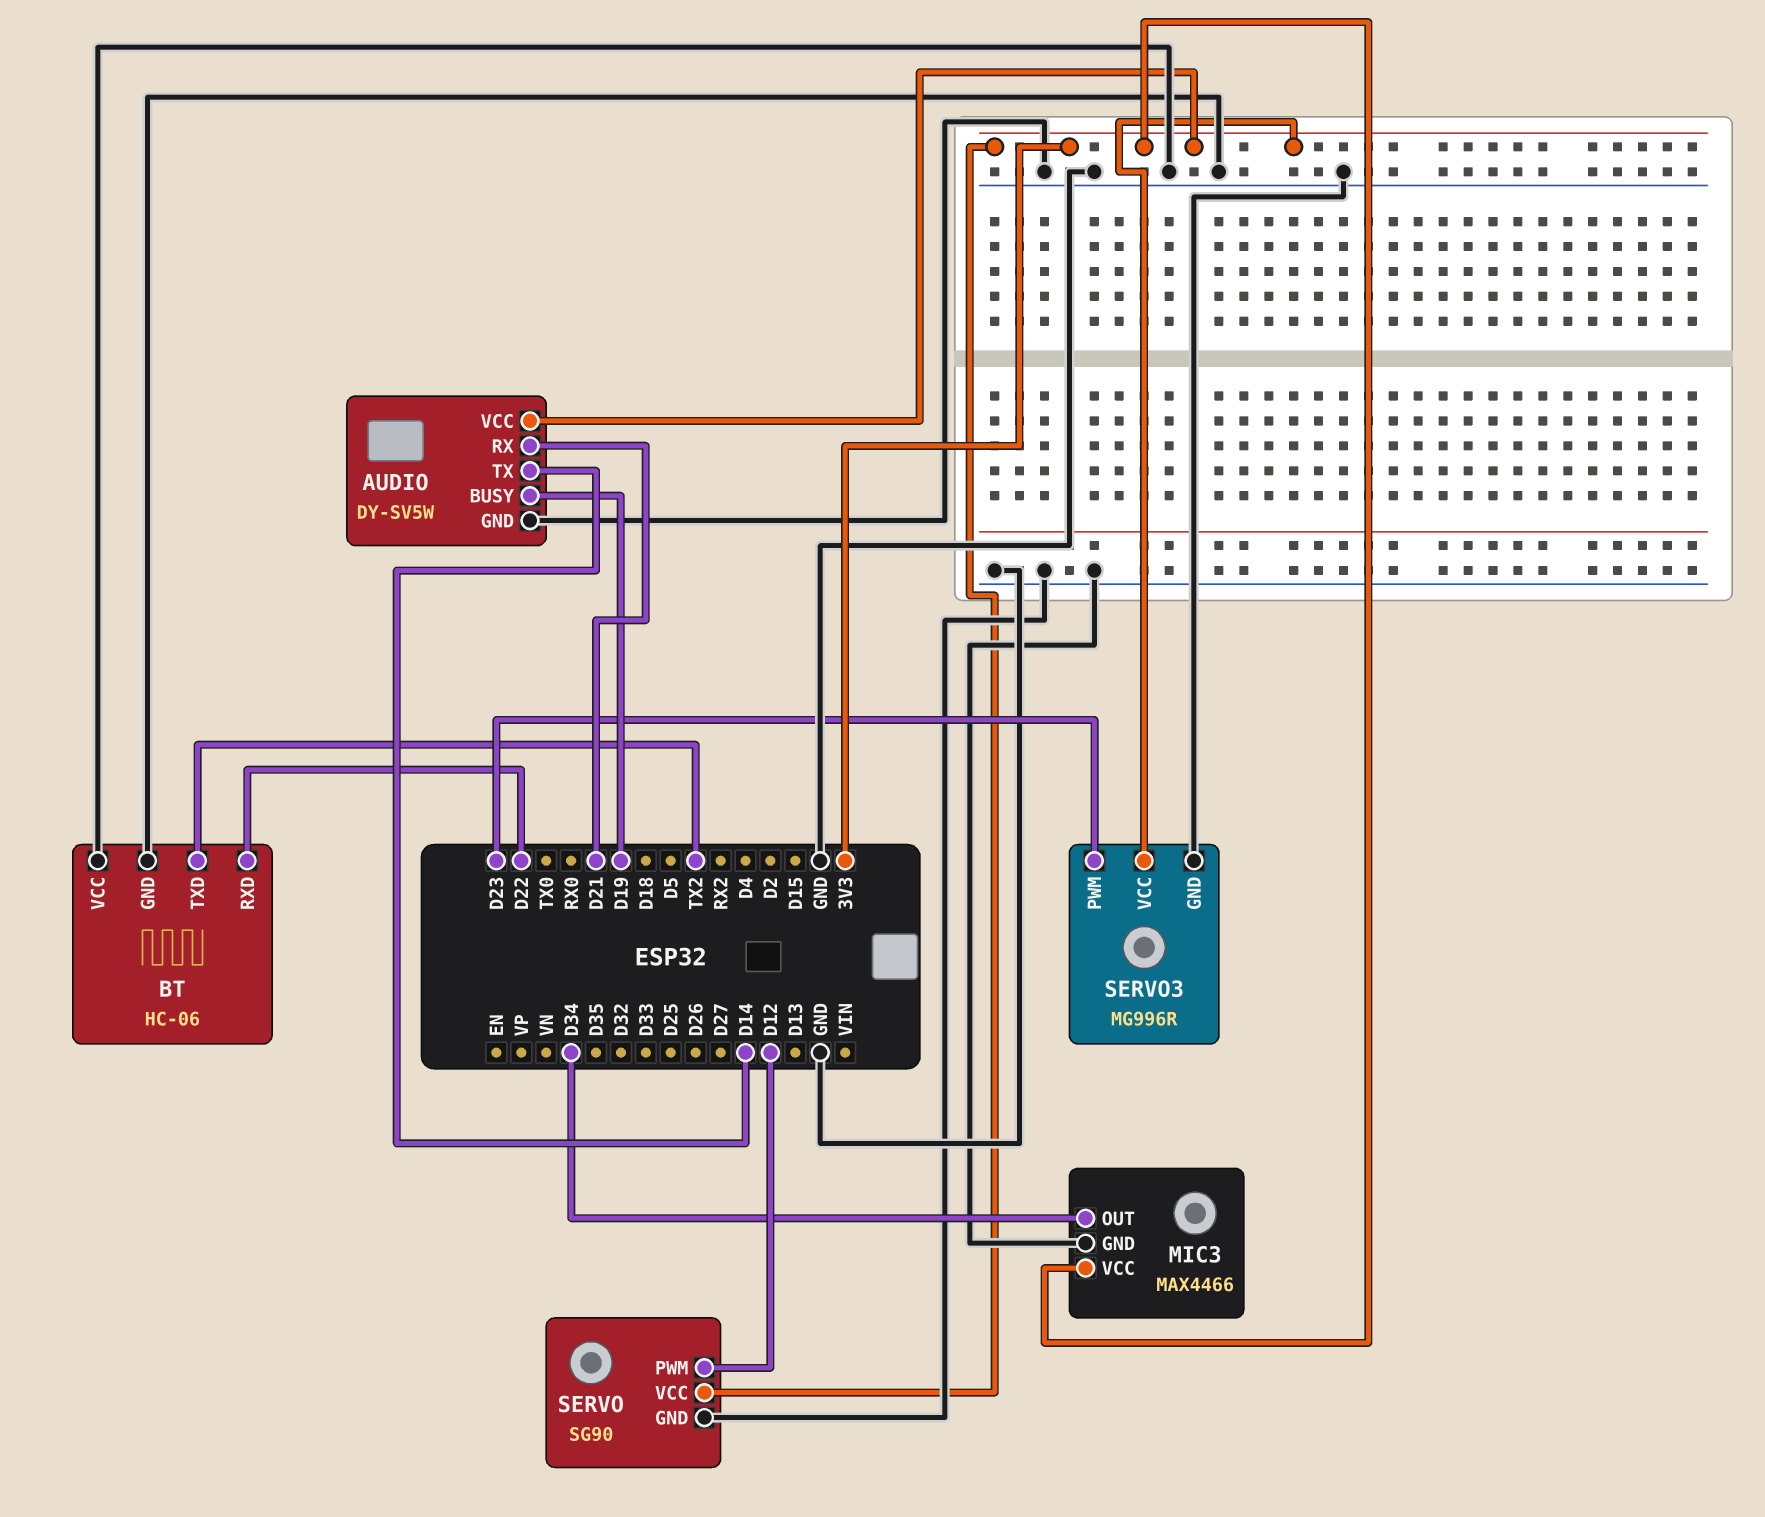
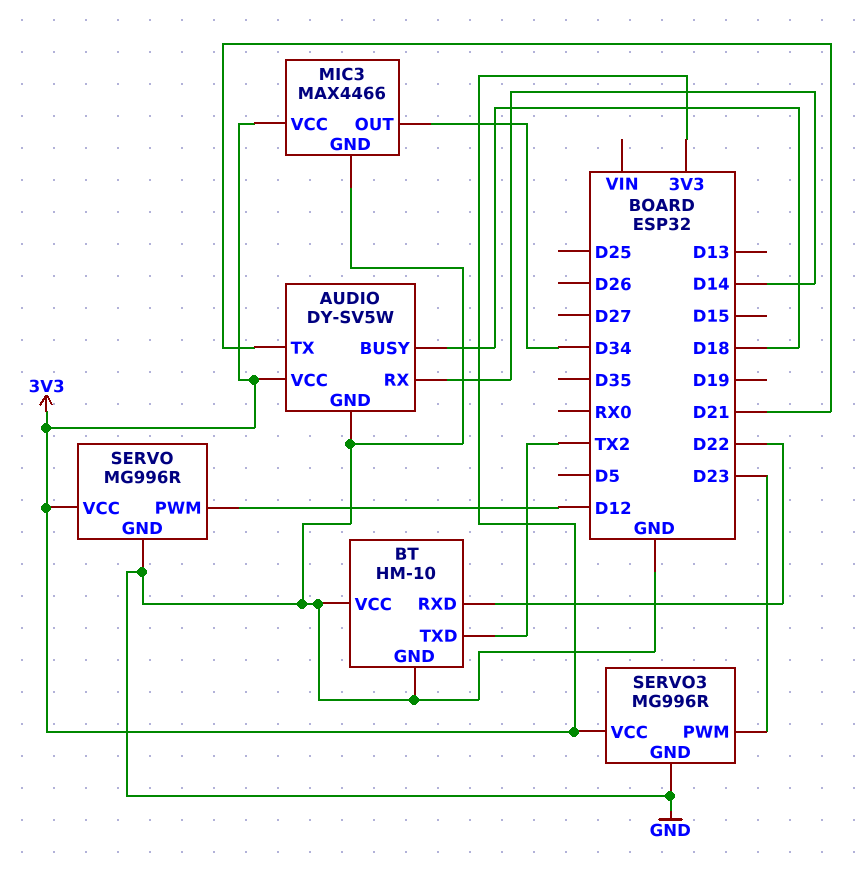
AUDIO pin BUSY: D19 -> D18
AUDIO pin RX: D21 -> D14
AUDIO pin TX: D14 -> D21
BT: HC-06 -> HM-10
SERVO: SG90 -> MG996R

